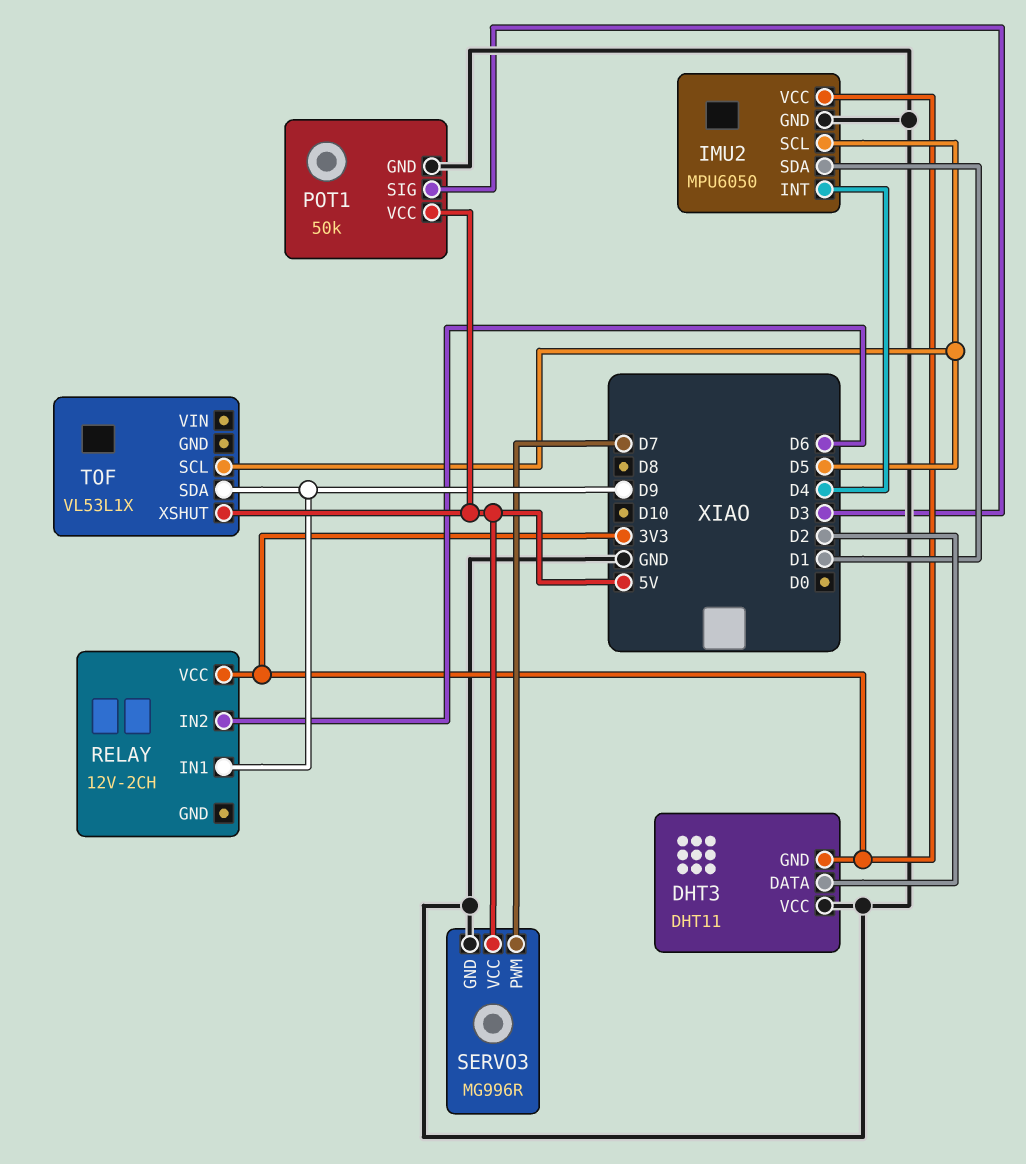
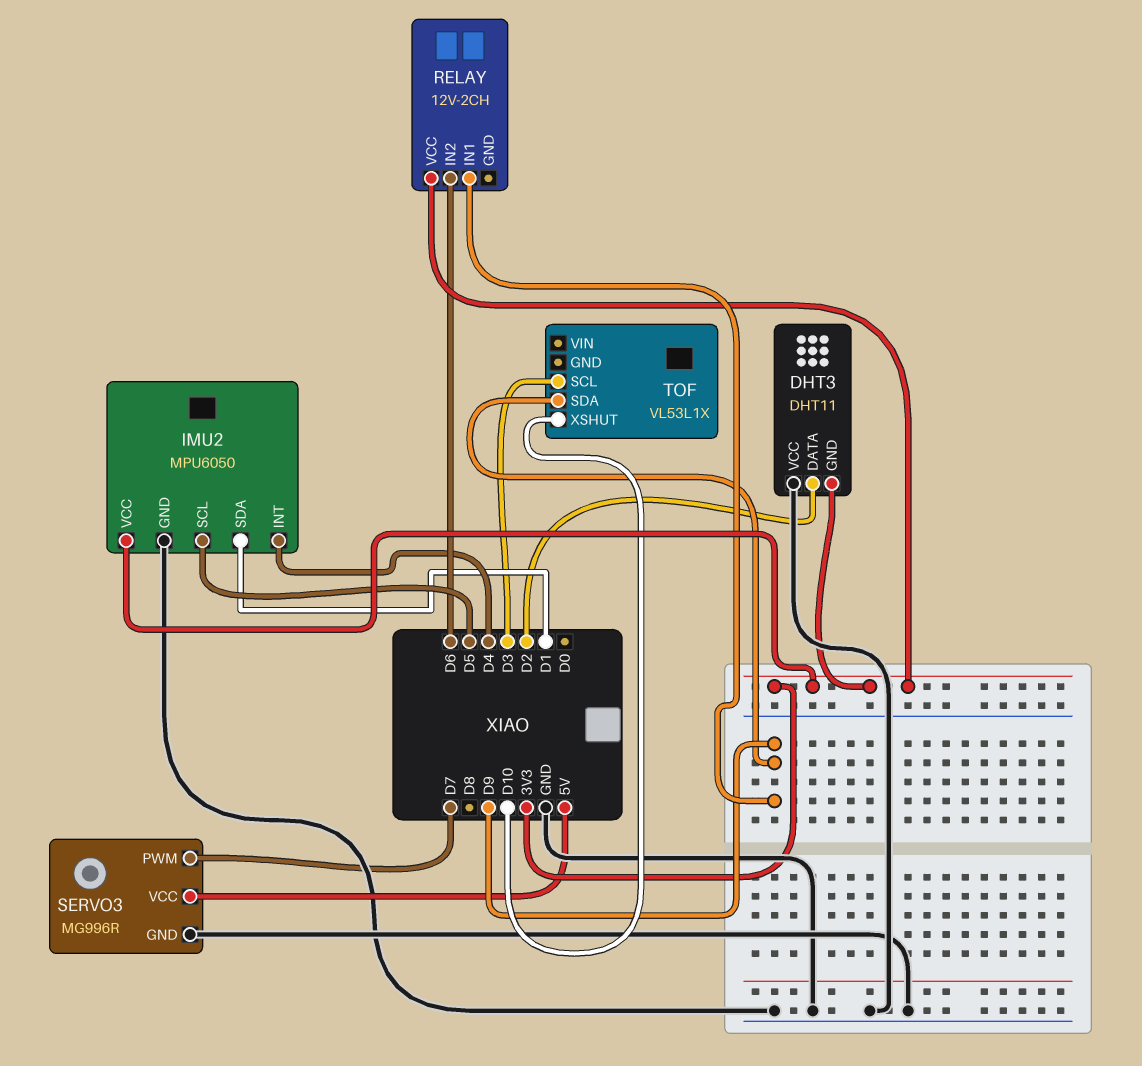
POT1: 50k -> none
POT1 pin GND: GND -> none
POT1 pin SIG: D3 -> none
POT1 pin VCC: 5V -> none
TOF pin SCL: D5 -> D3
TOF pin XSHUT: 5V -> D10

